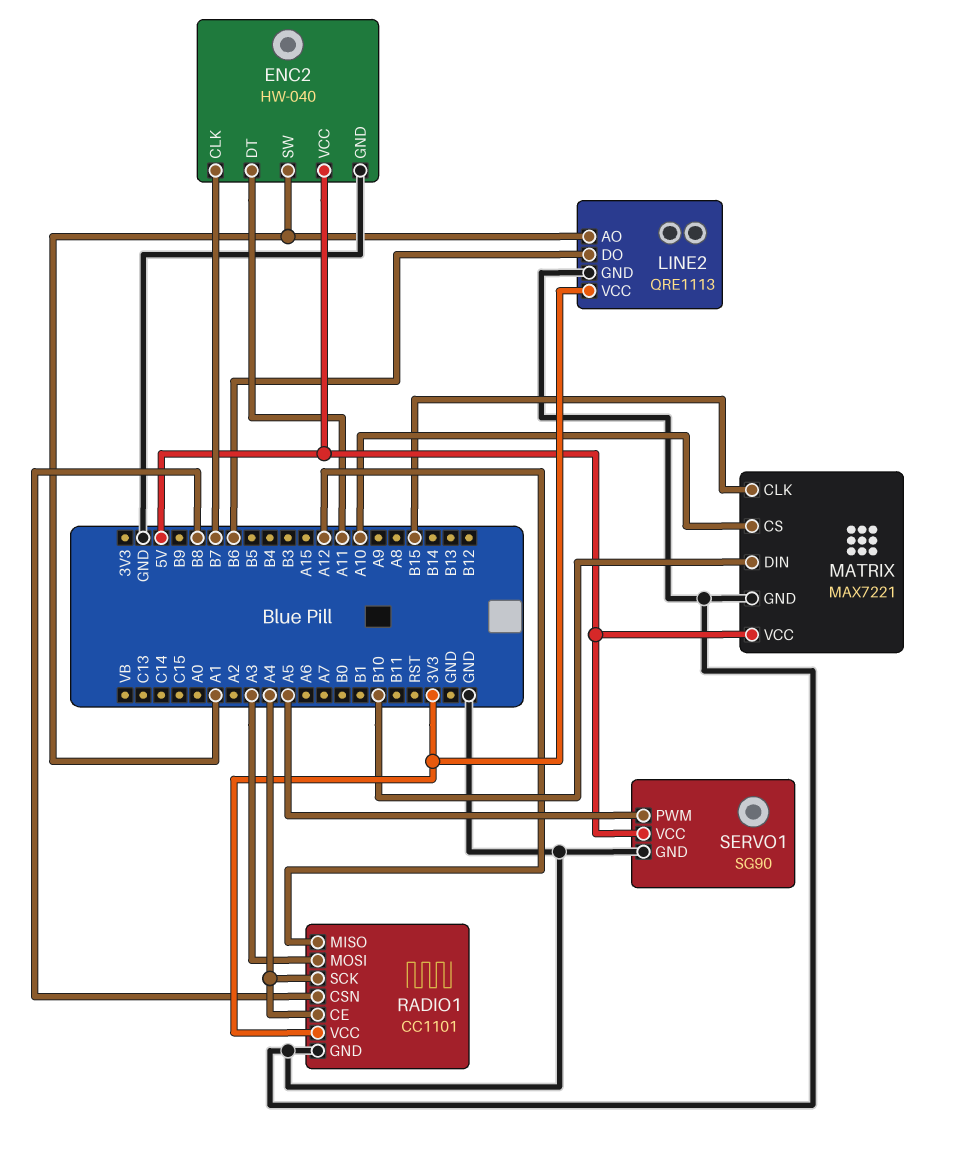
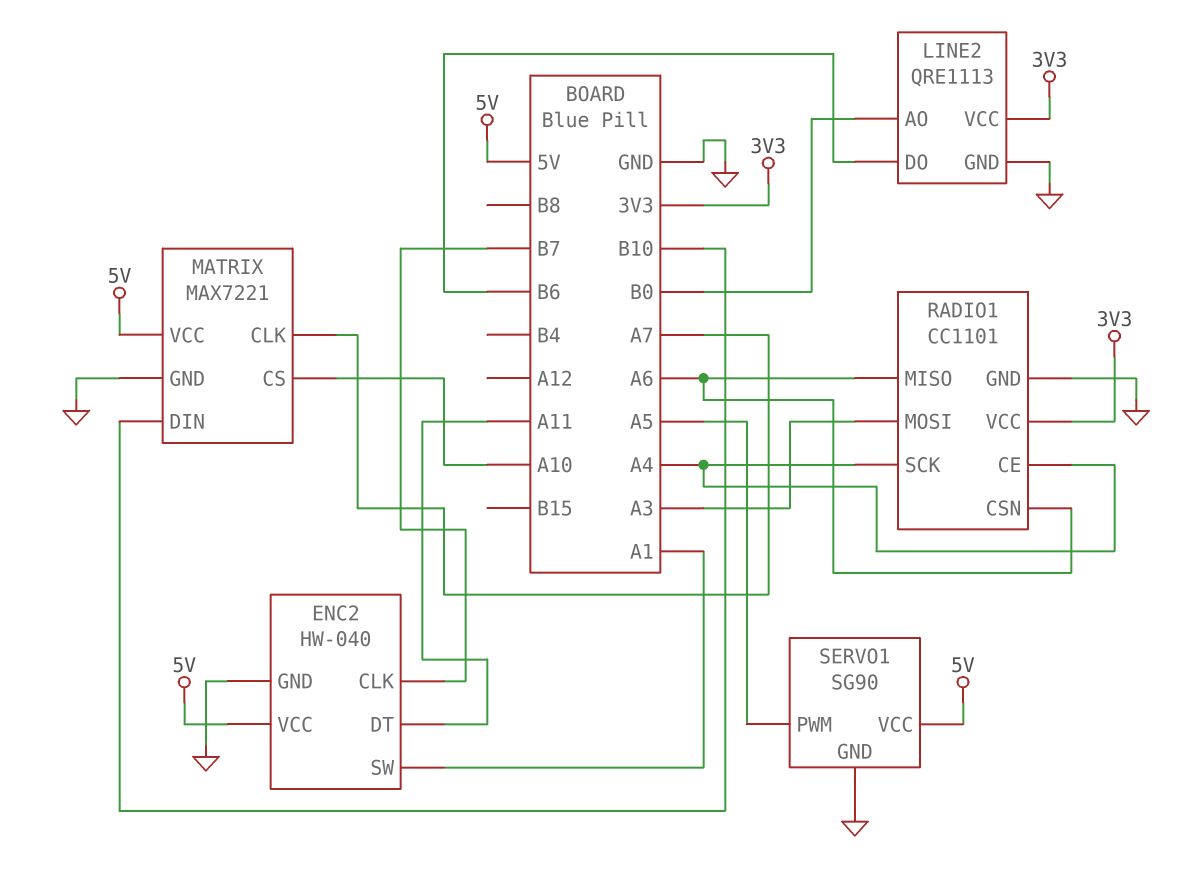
LINE2 pin AO: A1 -> B0
MATRIX pin CLK: B15 -> A7
RADIO1 pin CSN: B8 -> A6
RADIO1 pin MISO: A12 -> A6

